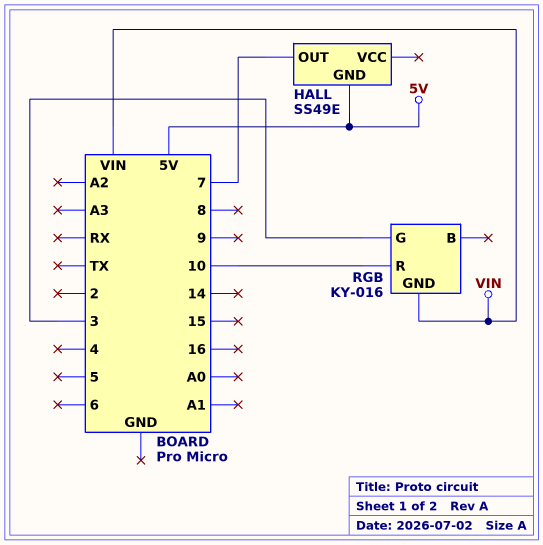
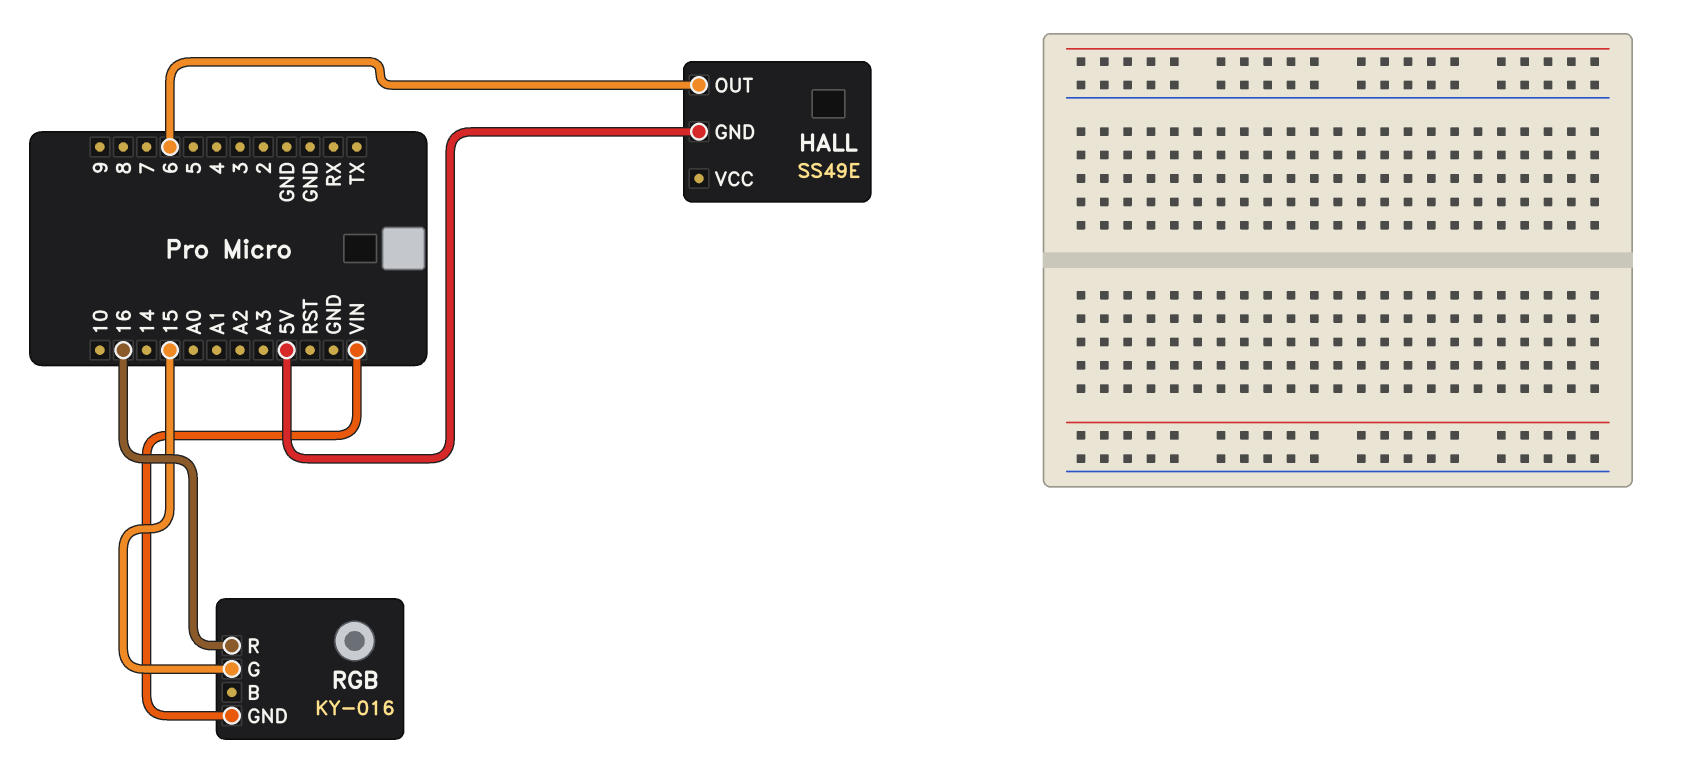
HALL pin OUT: 7 -> 6
RGB pin G: 3 -> 15
RGB pin R: 10 -> 16

